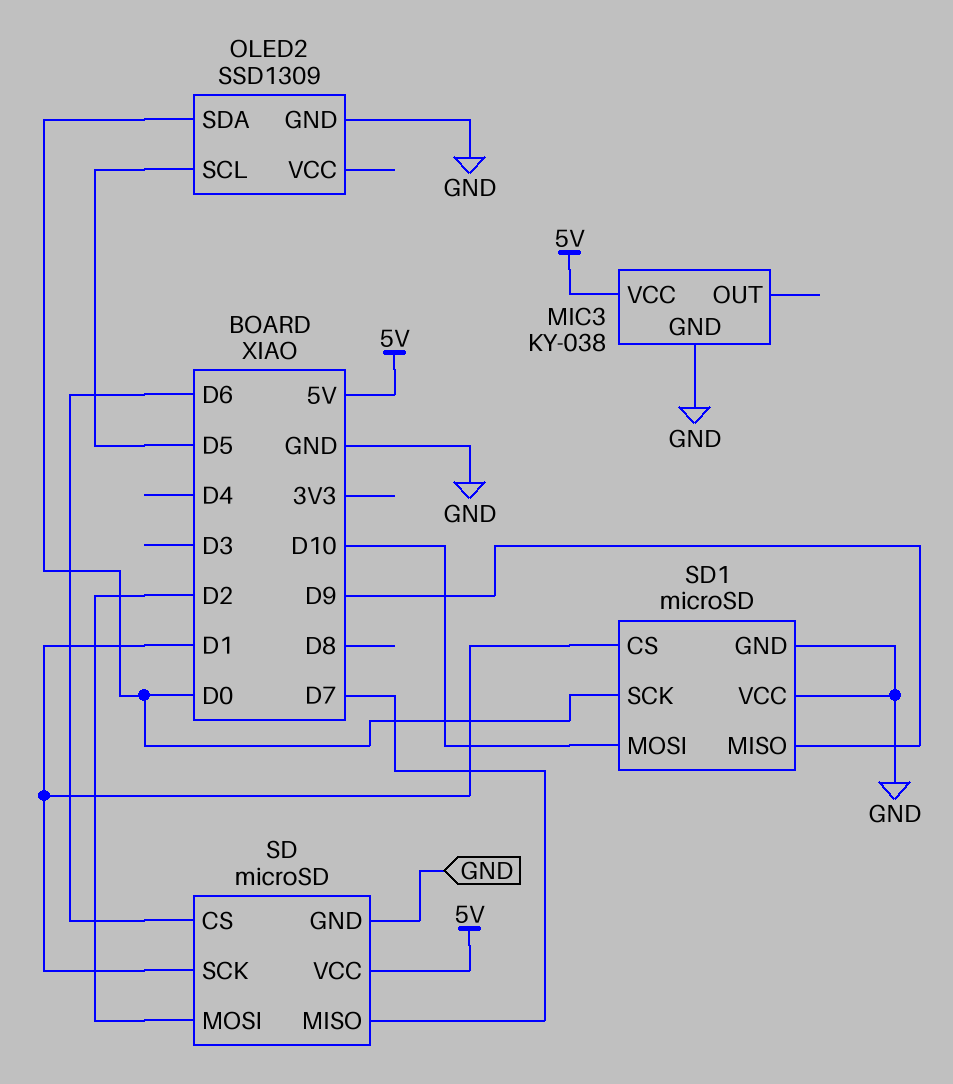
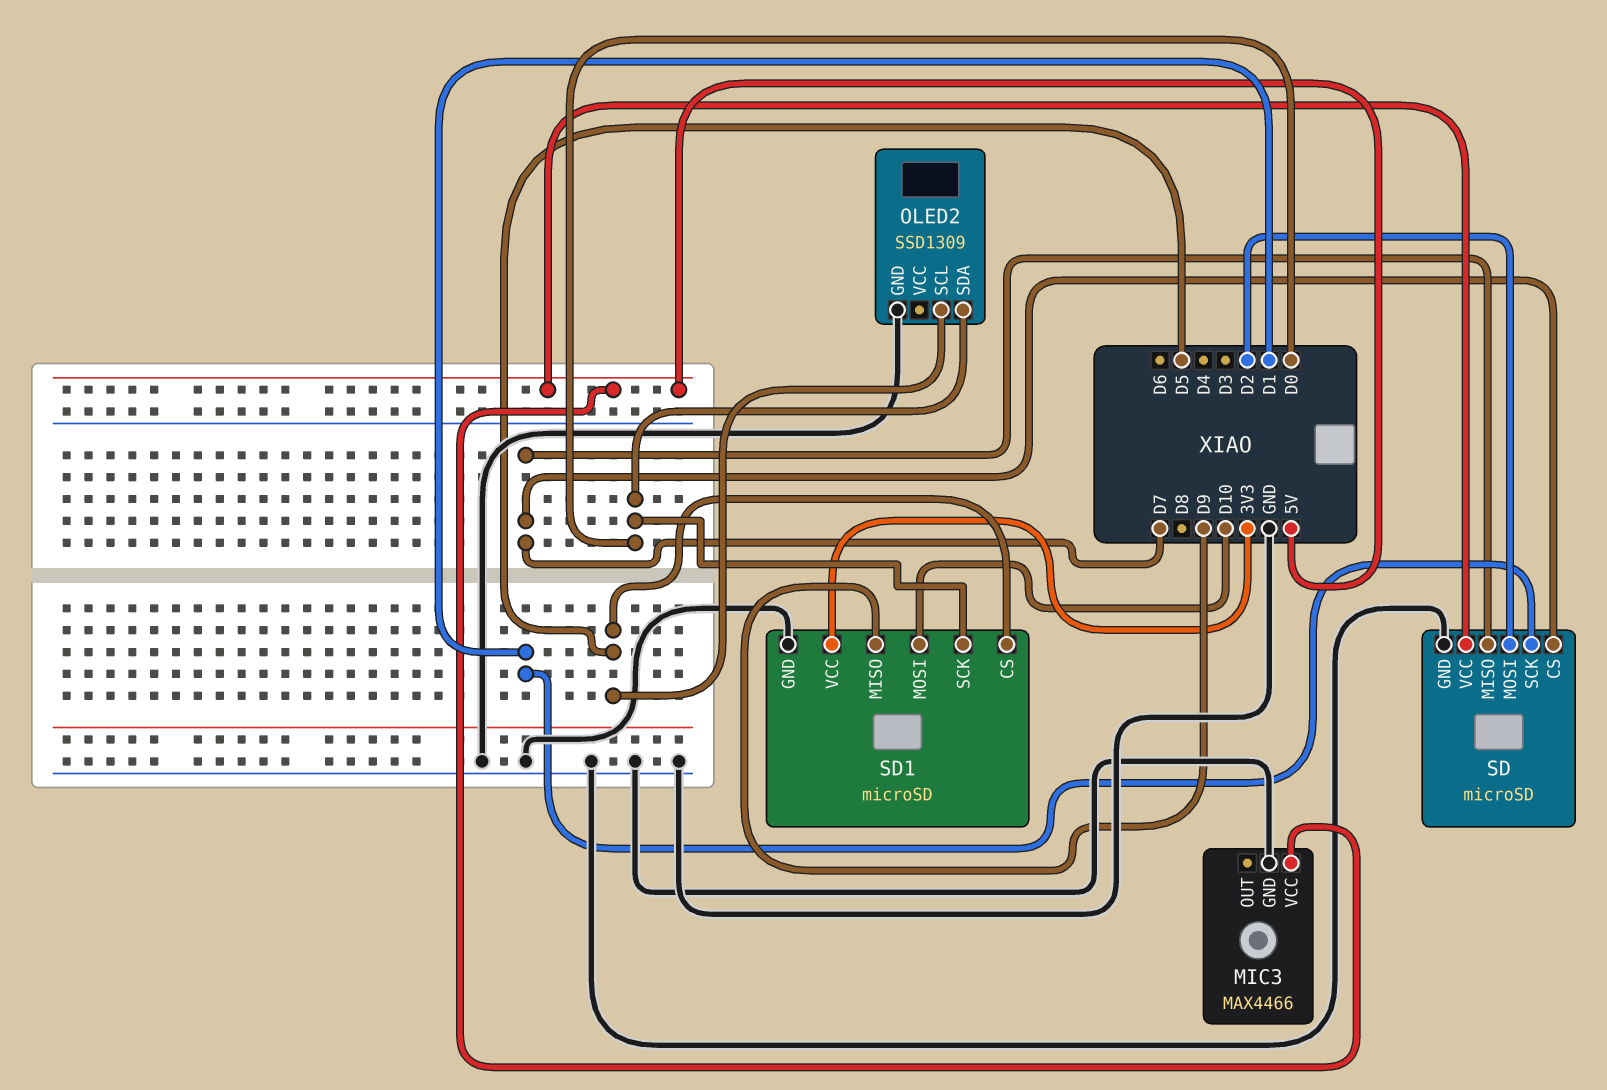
MIC3: KY-038 -> MAX4466
SD pin CS: D6 -> D7
SD1 pin CS: D1 -> D5
SD1 pin VCC: GND -> 3V3

